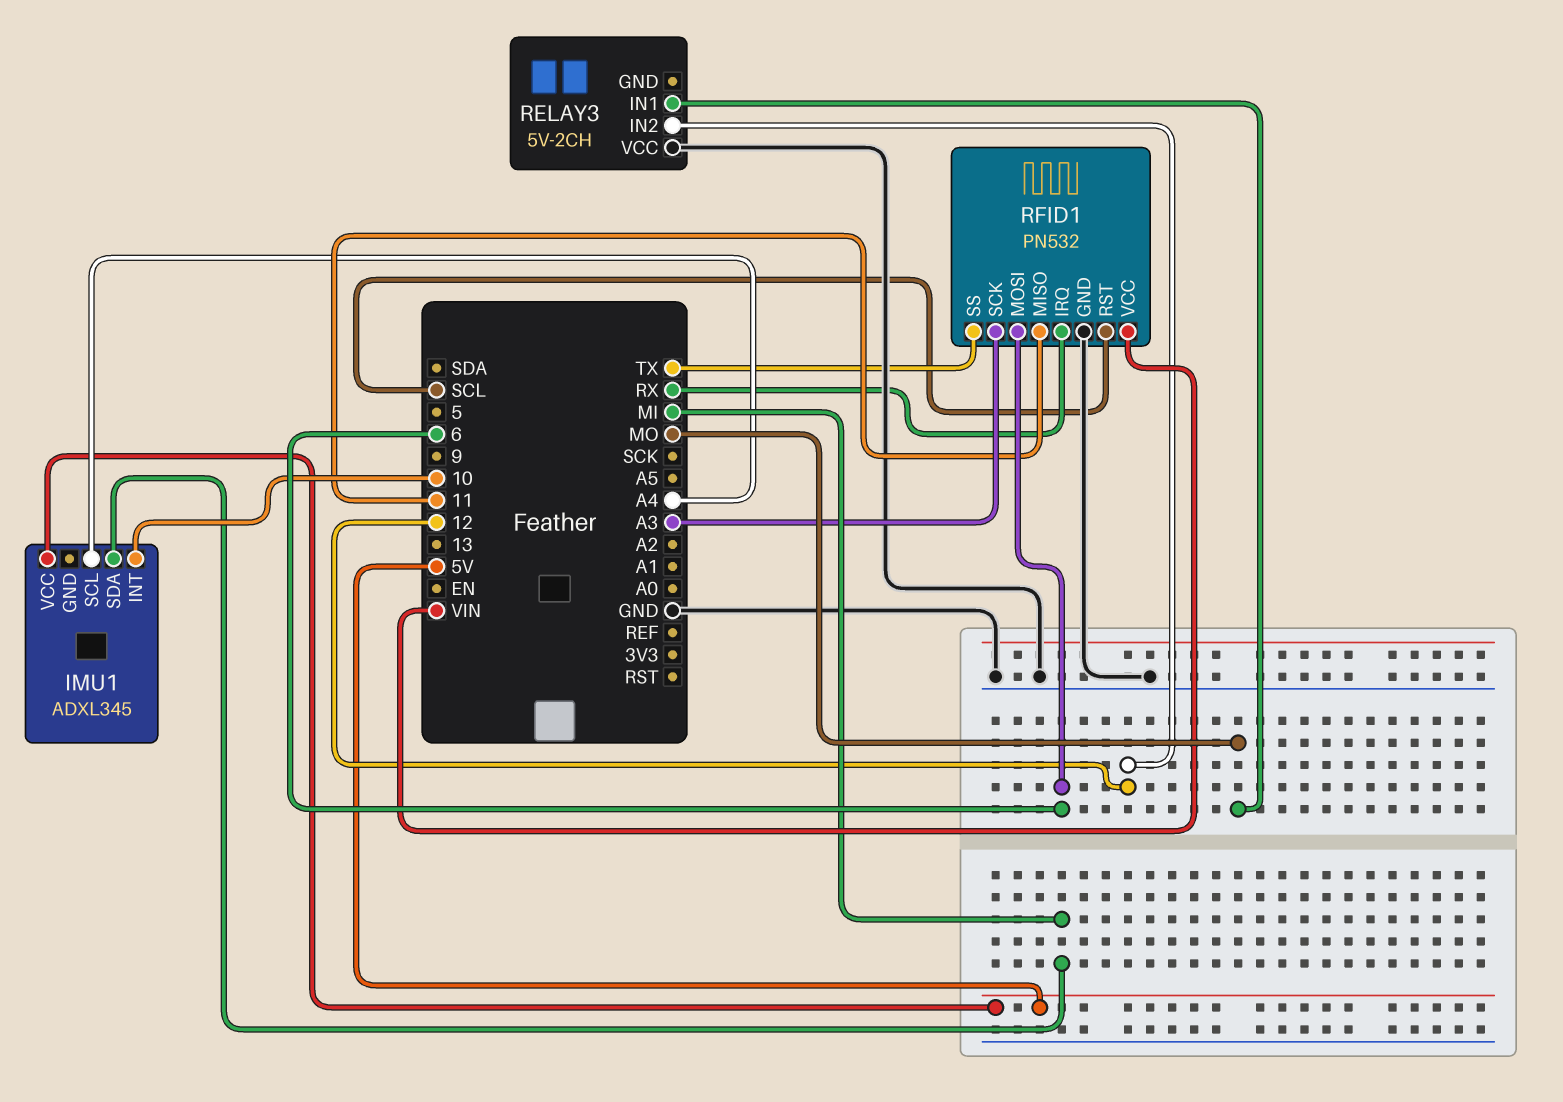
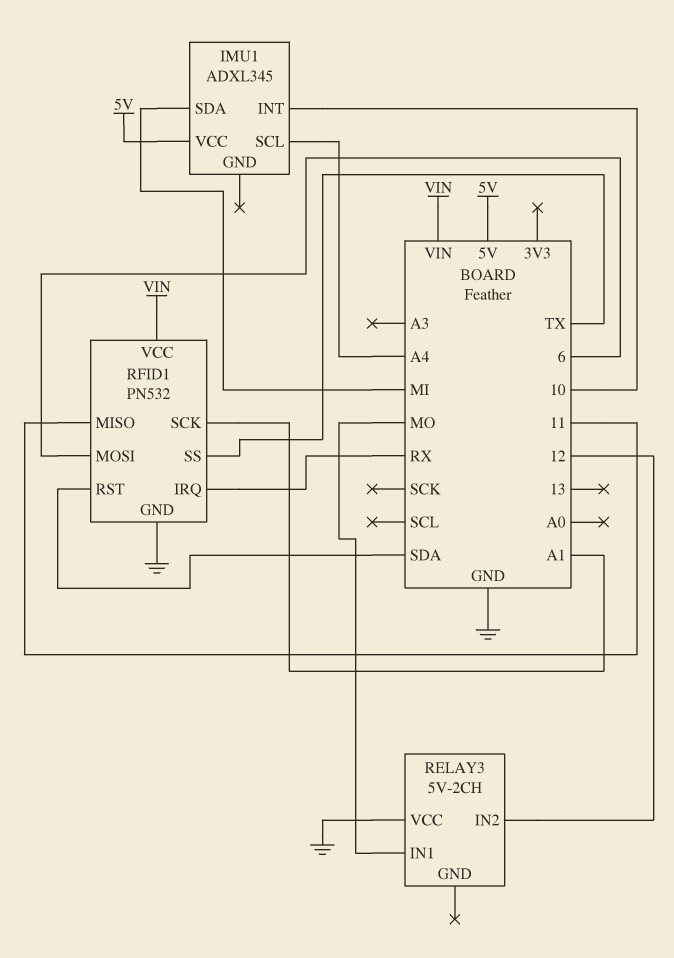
RFID1 pin RST: SCL -> SDA
RFID1 pin SCK: A3 -> A1

